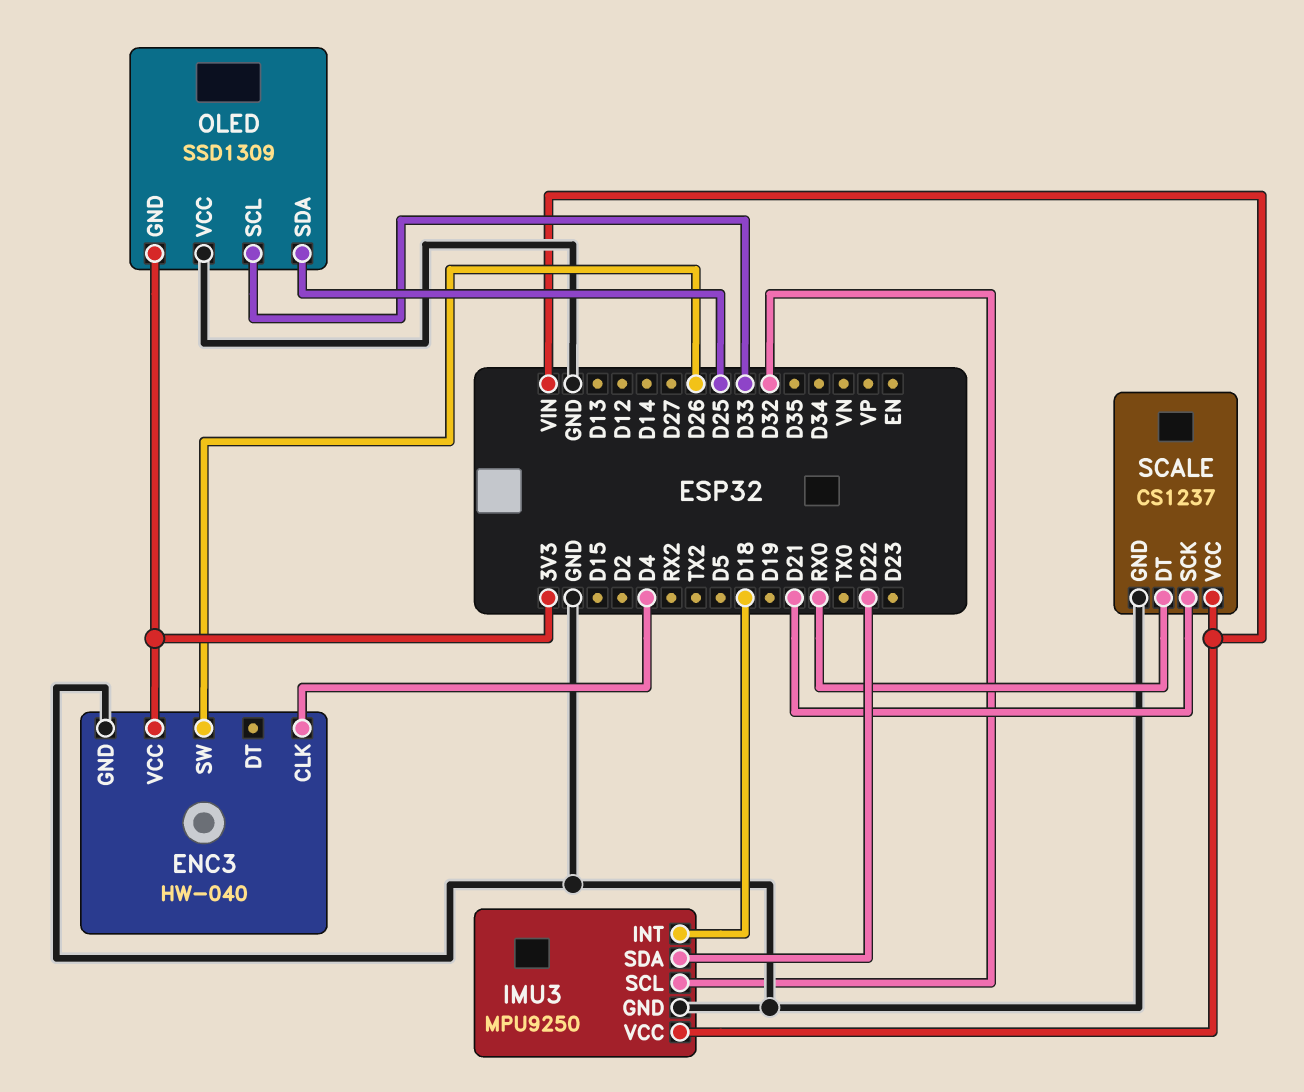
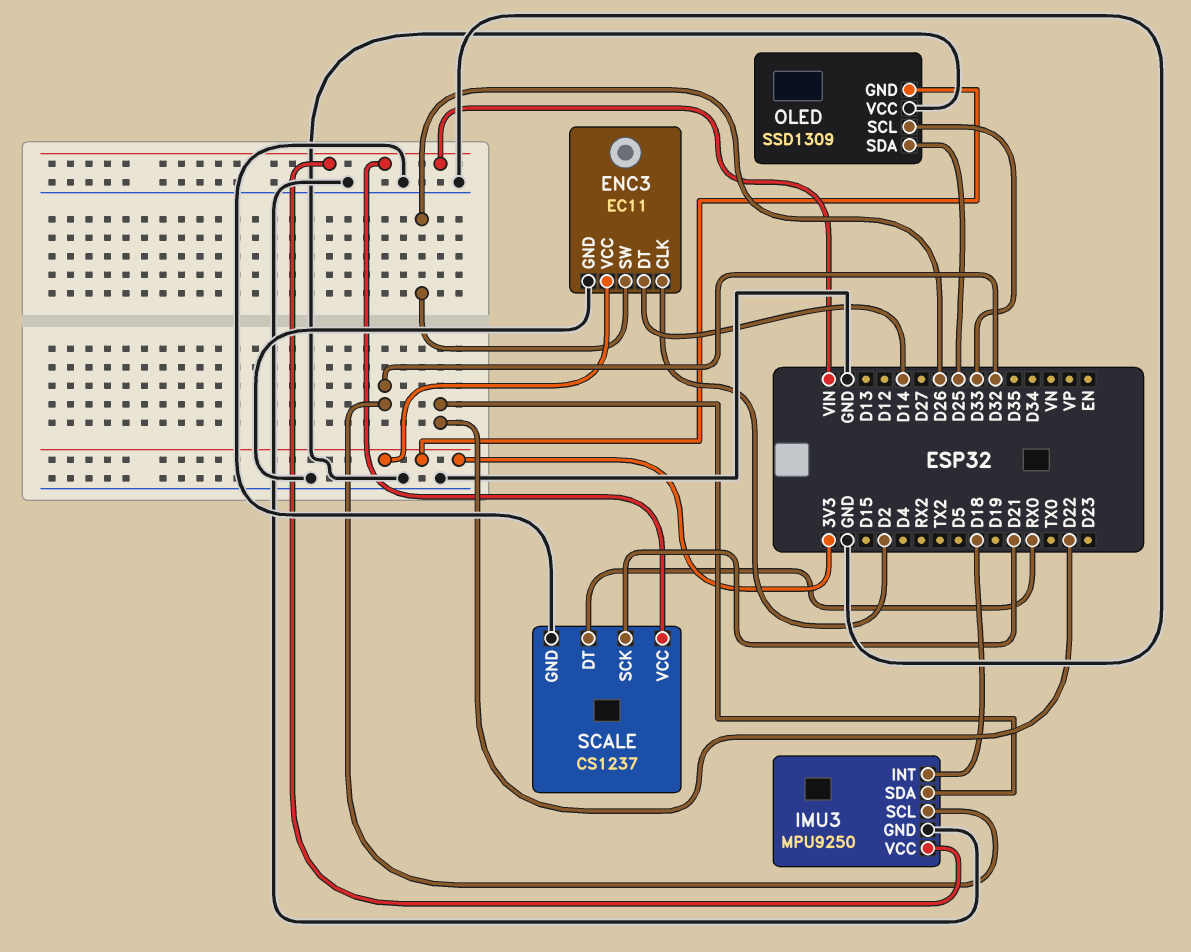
ENC3: HW-040 -> EC11
ENC3 pin CLK: D4 -> D2
ENC3 pin DT: none -> D14

